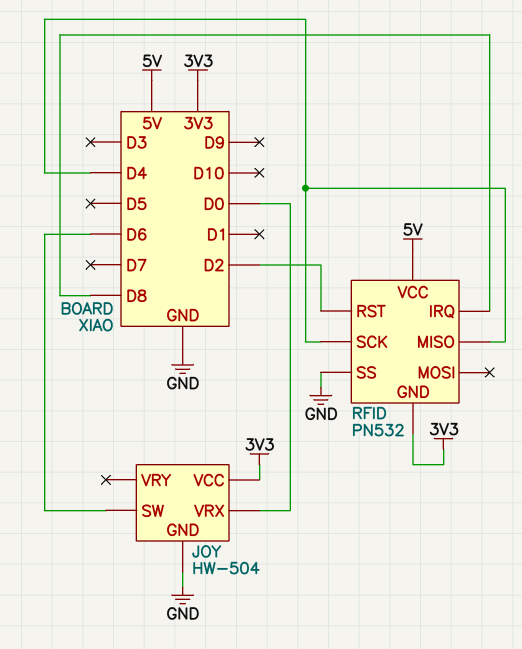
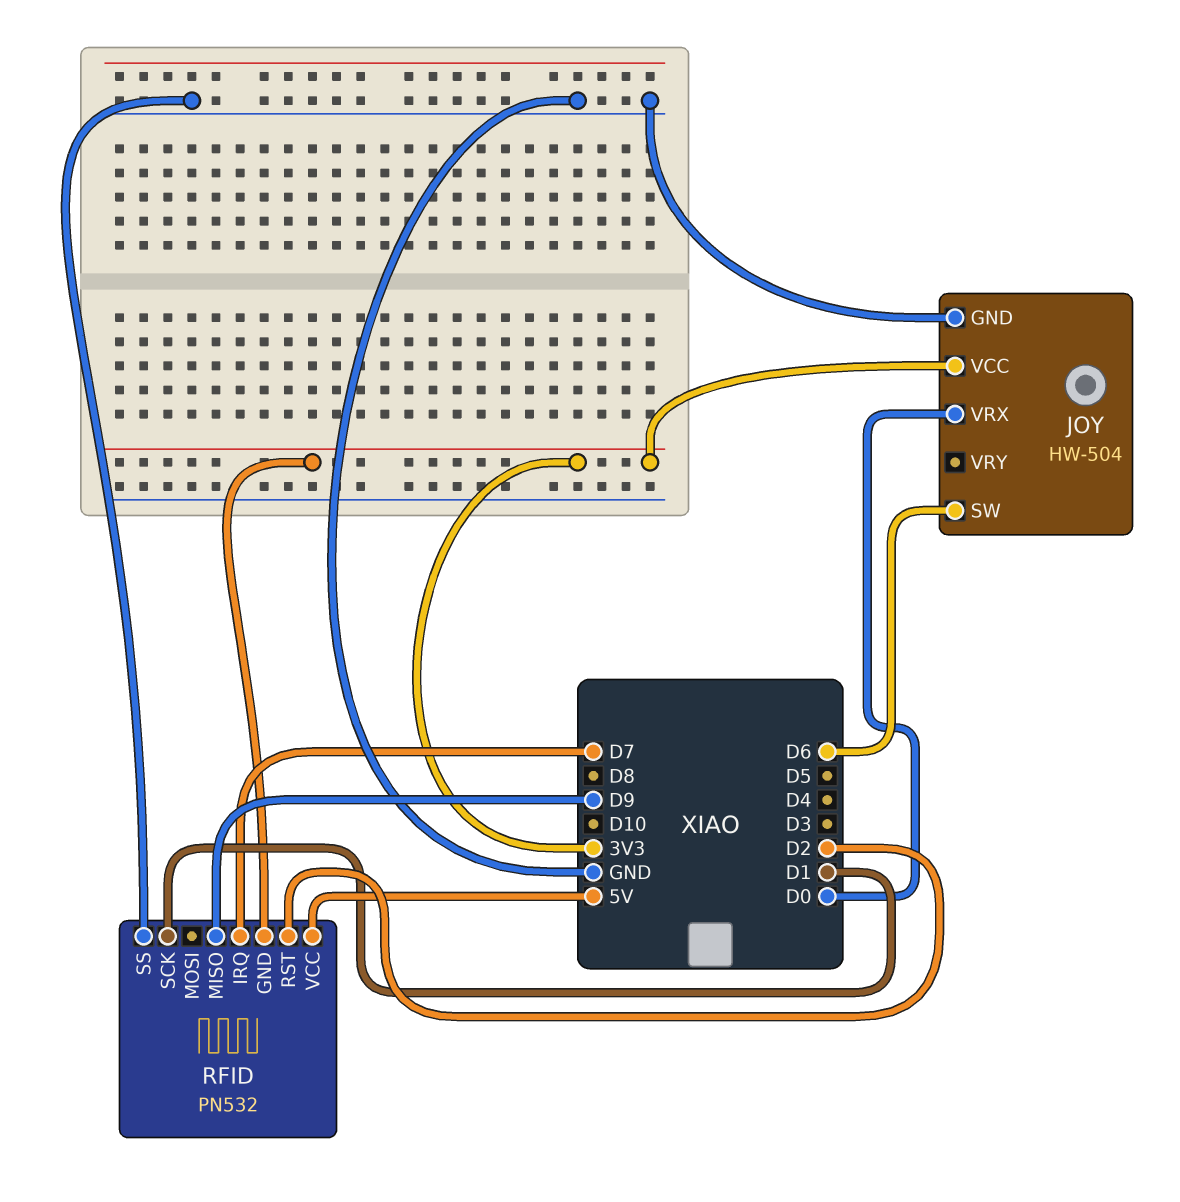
RFID pin IRQ: D8 -> D7
RFID pin MISO: D4 -> D9
RFID pin SCK: D4 -> D1

